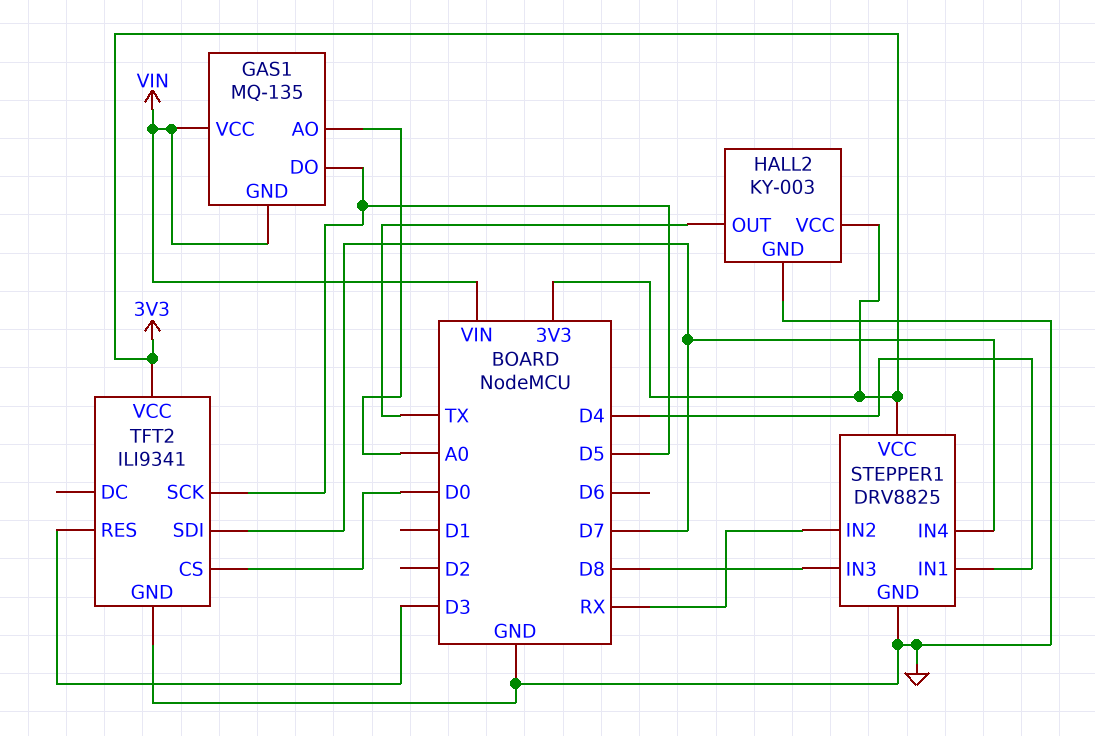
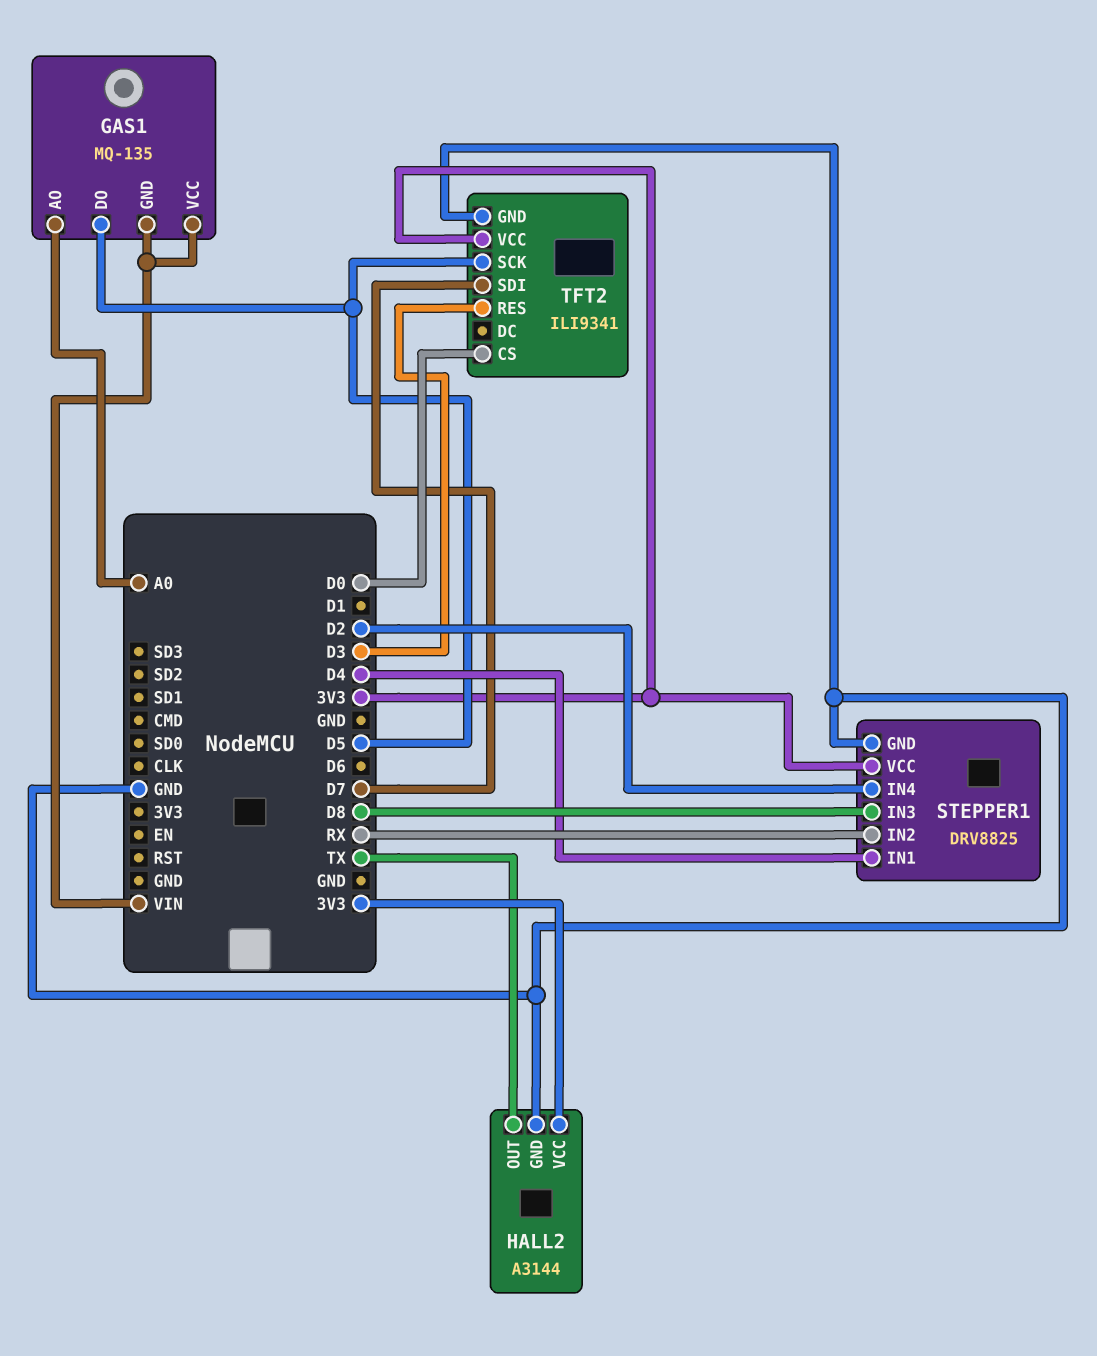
HALL2: KY-003 -> A3144
STEPPER1 pin IN4: D7 -> D2

